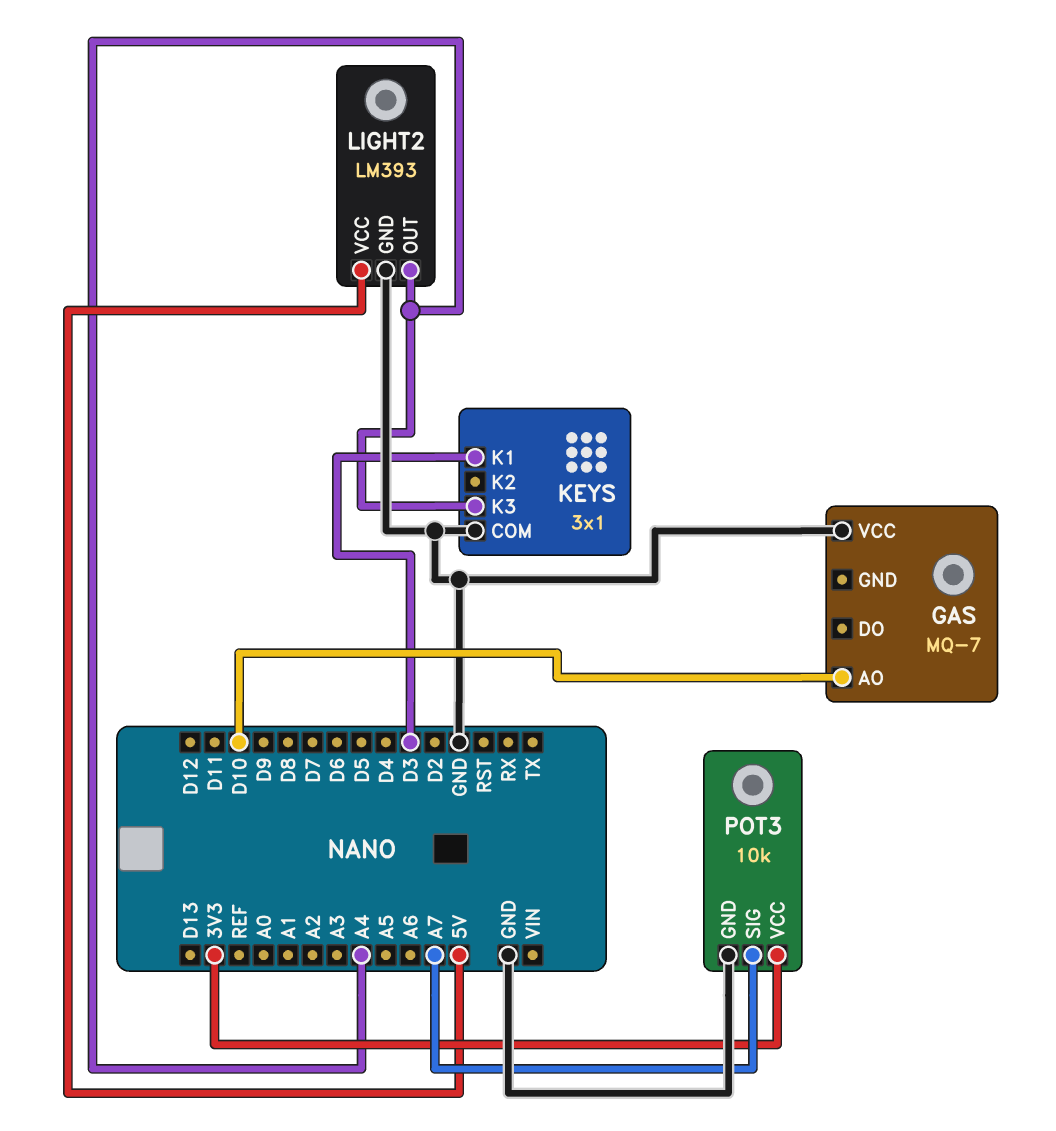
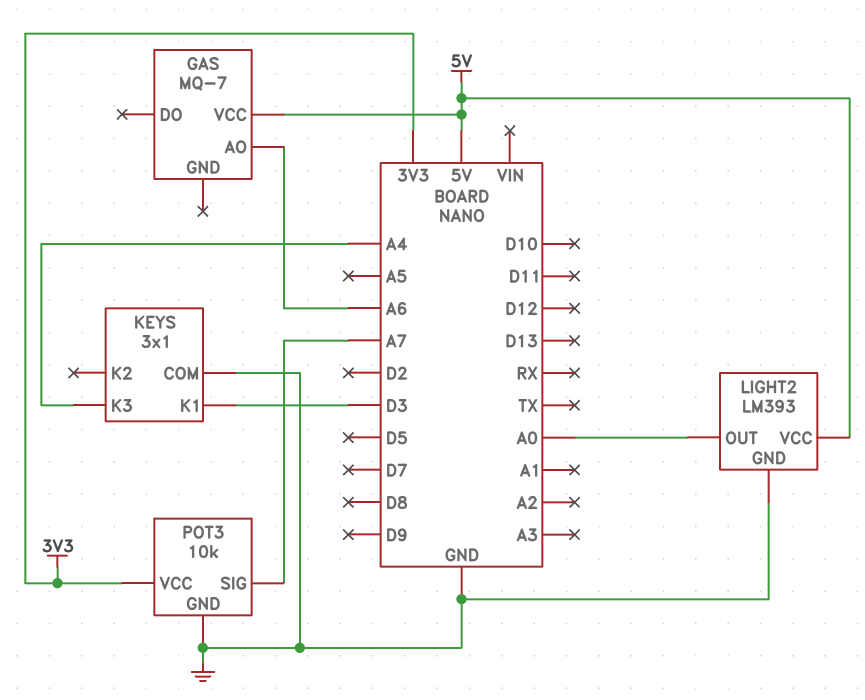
GAS pin AO: D10 -> A6
GAS pin VCC: GND -> 5V
LIGHT2 pin OUT: A4 -> A0

